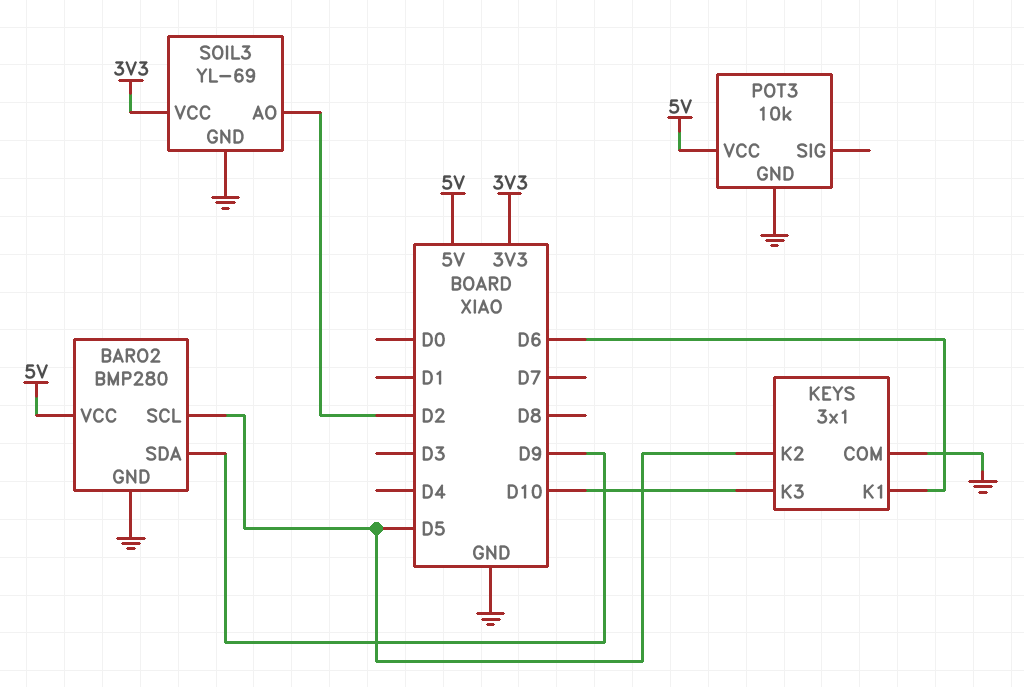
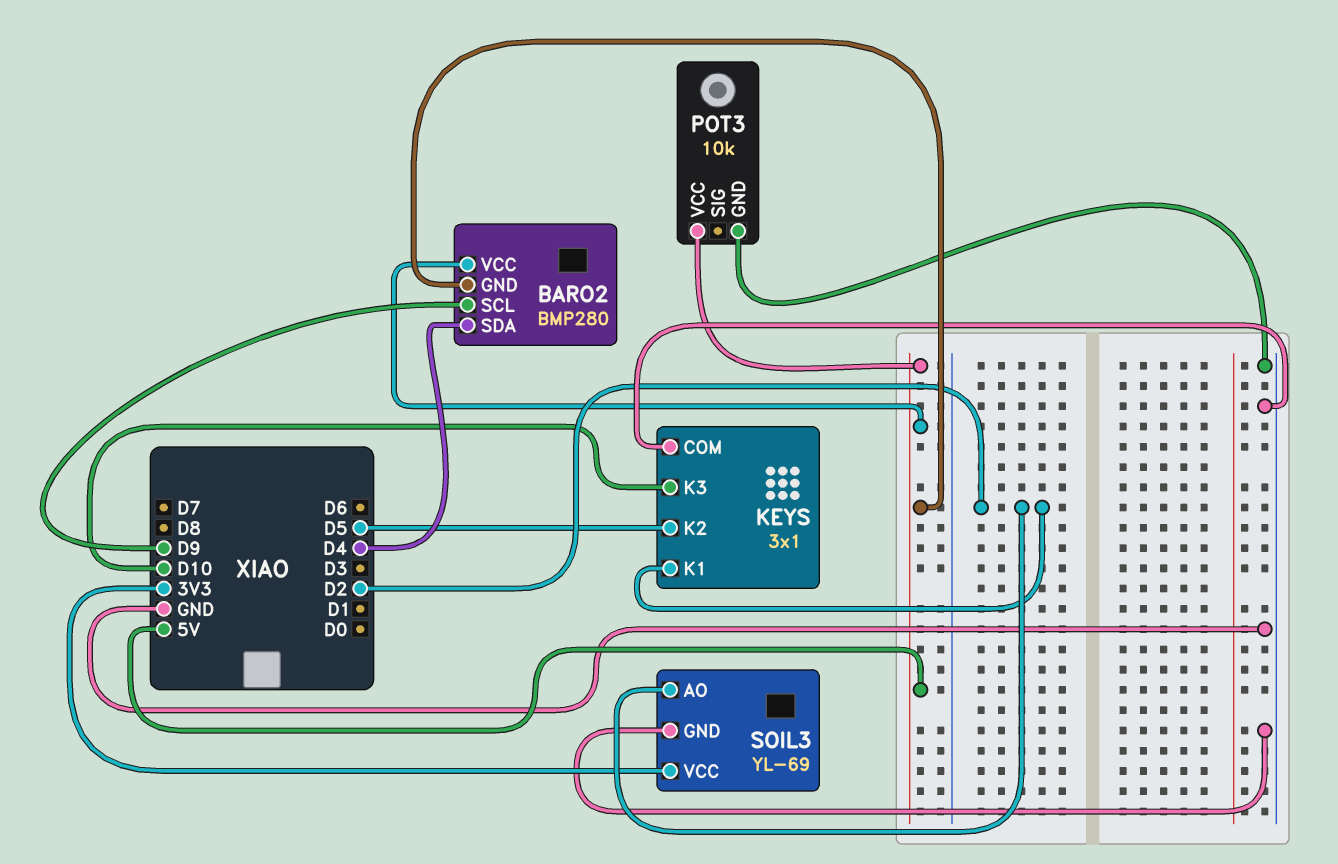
BARO2 pin GND: GND -> 5V
BARO2 pin SCL: D5 -> D9
BARO2 pin SDA: D9 -> D4
KEYS pin K1: D6 -> D2

